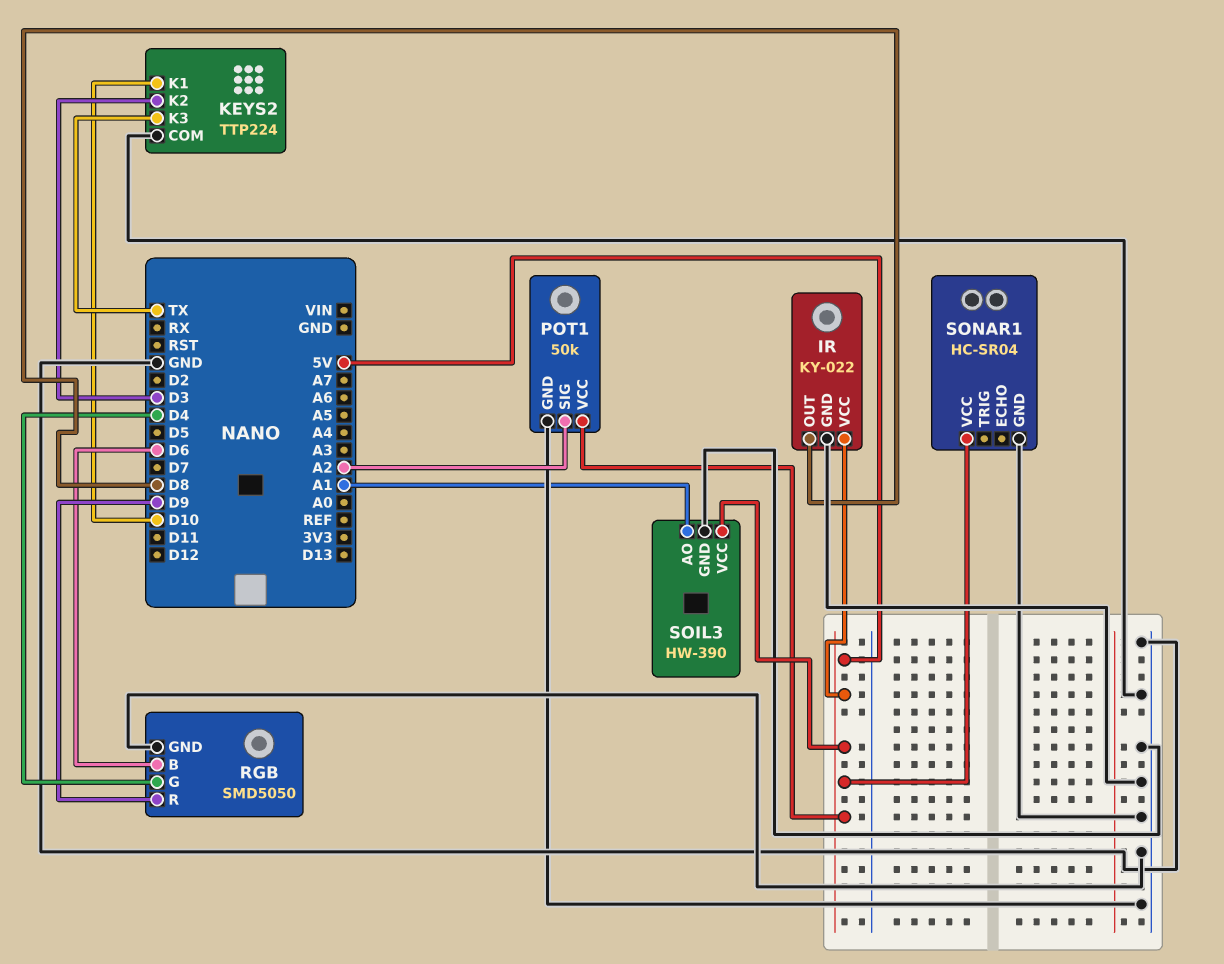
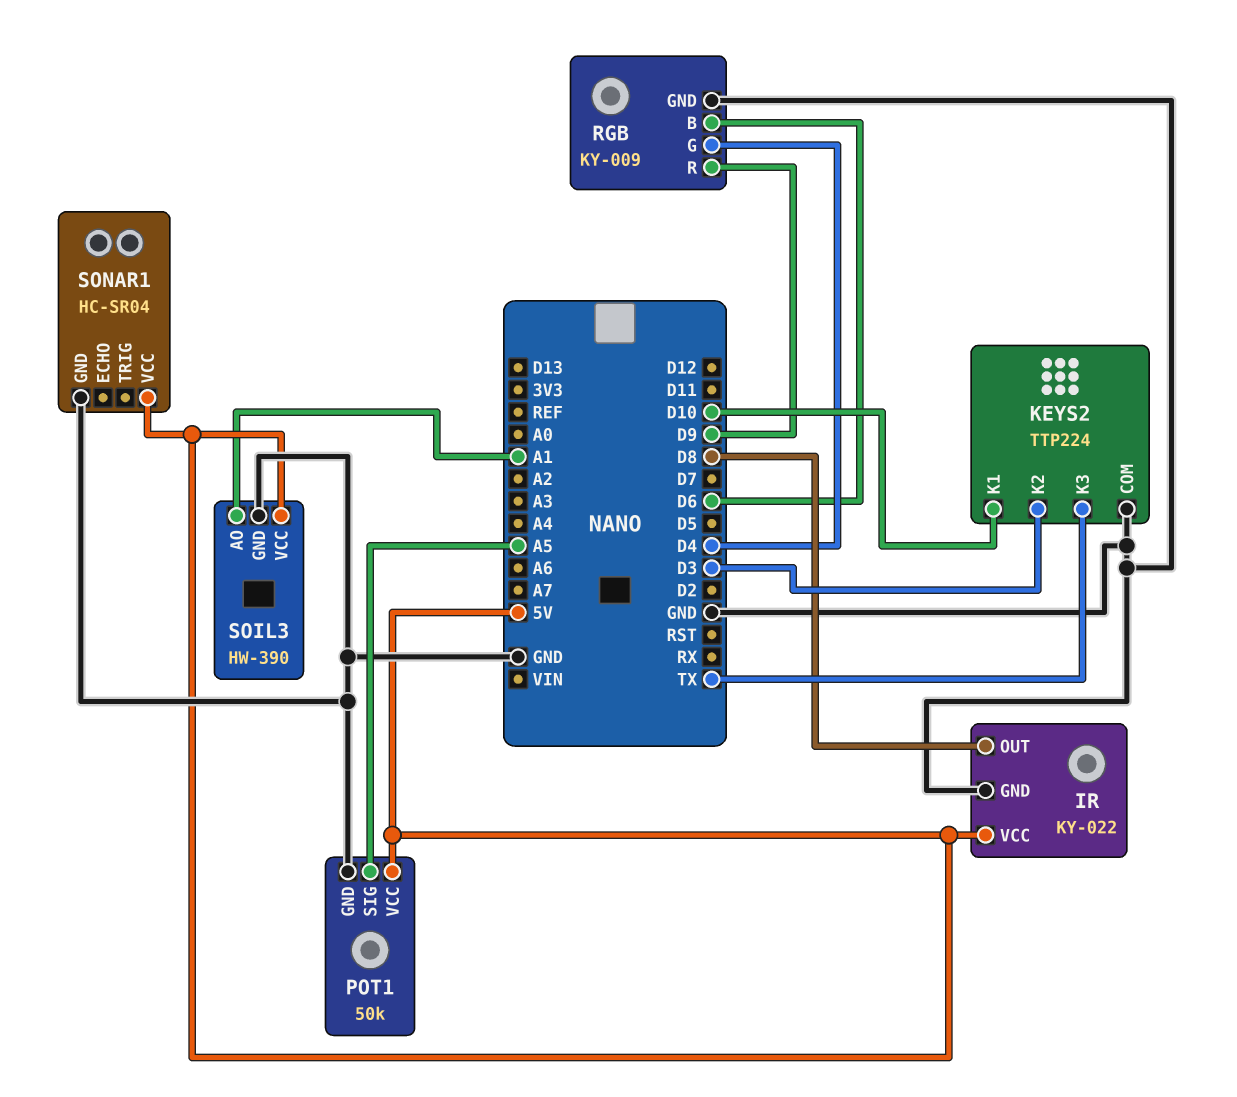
POT1 pin SIG: A2 -> A5
RGB: SMD5050 -> KY-009

